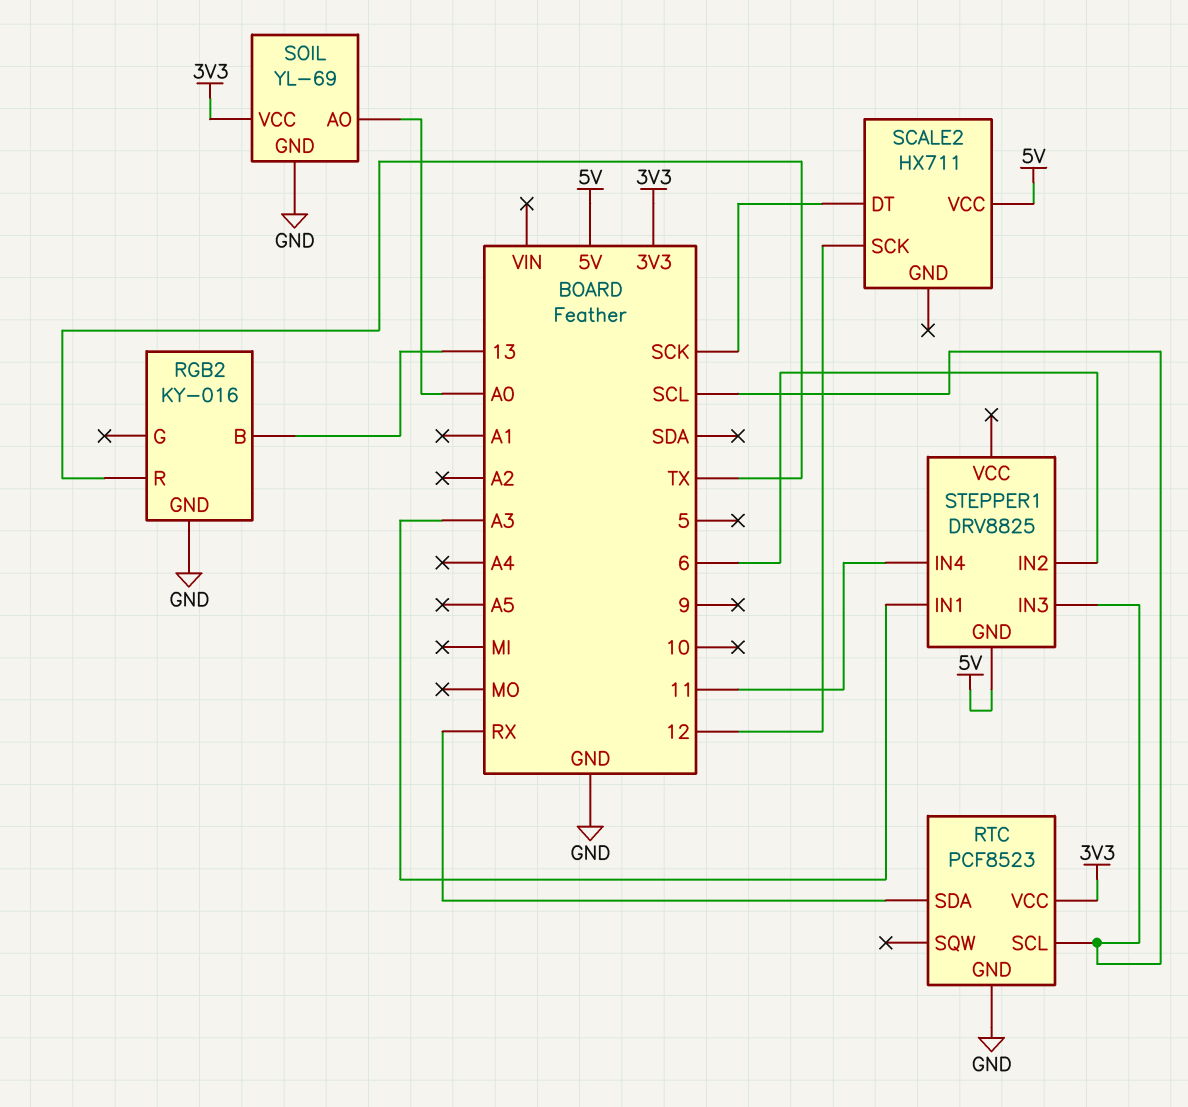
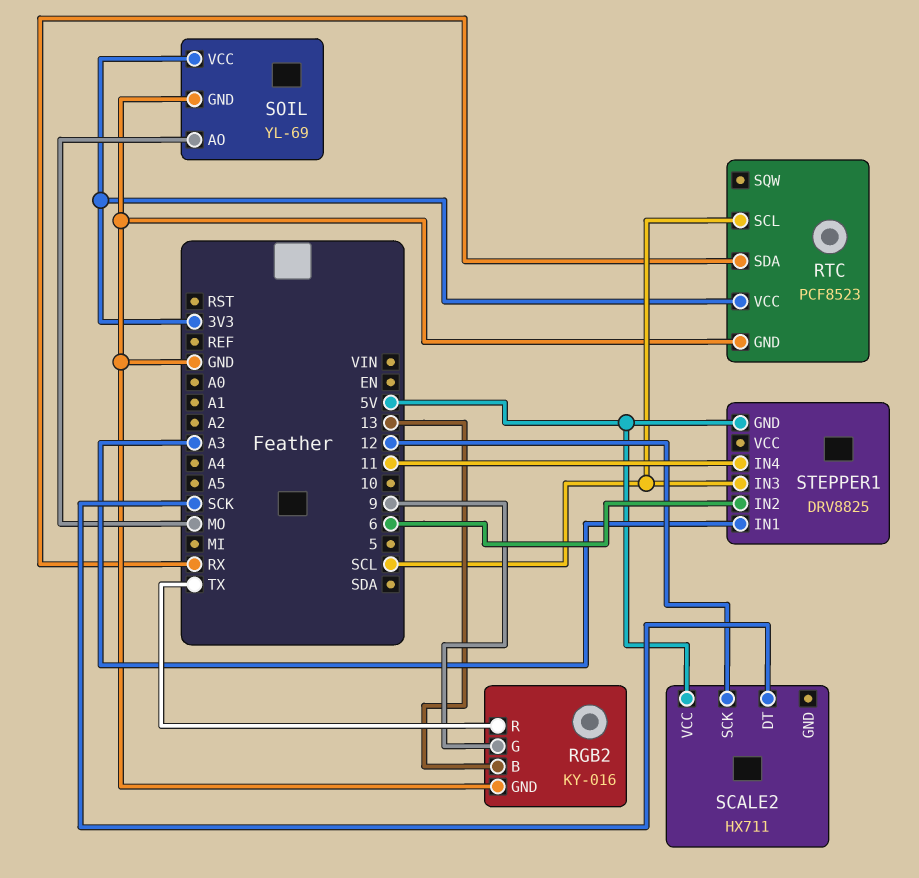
RGB2 pin G: none -> 9
SOIL pin AO: A0 -> MO

